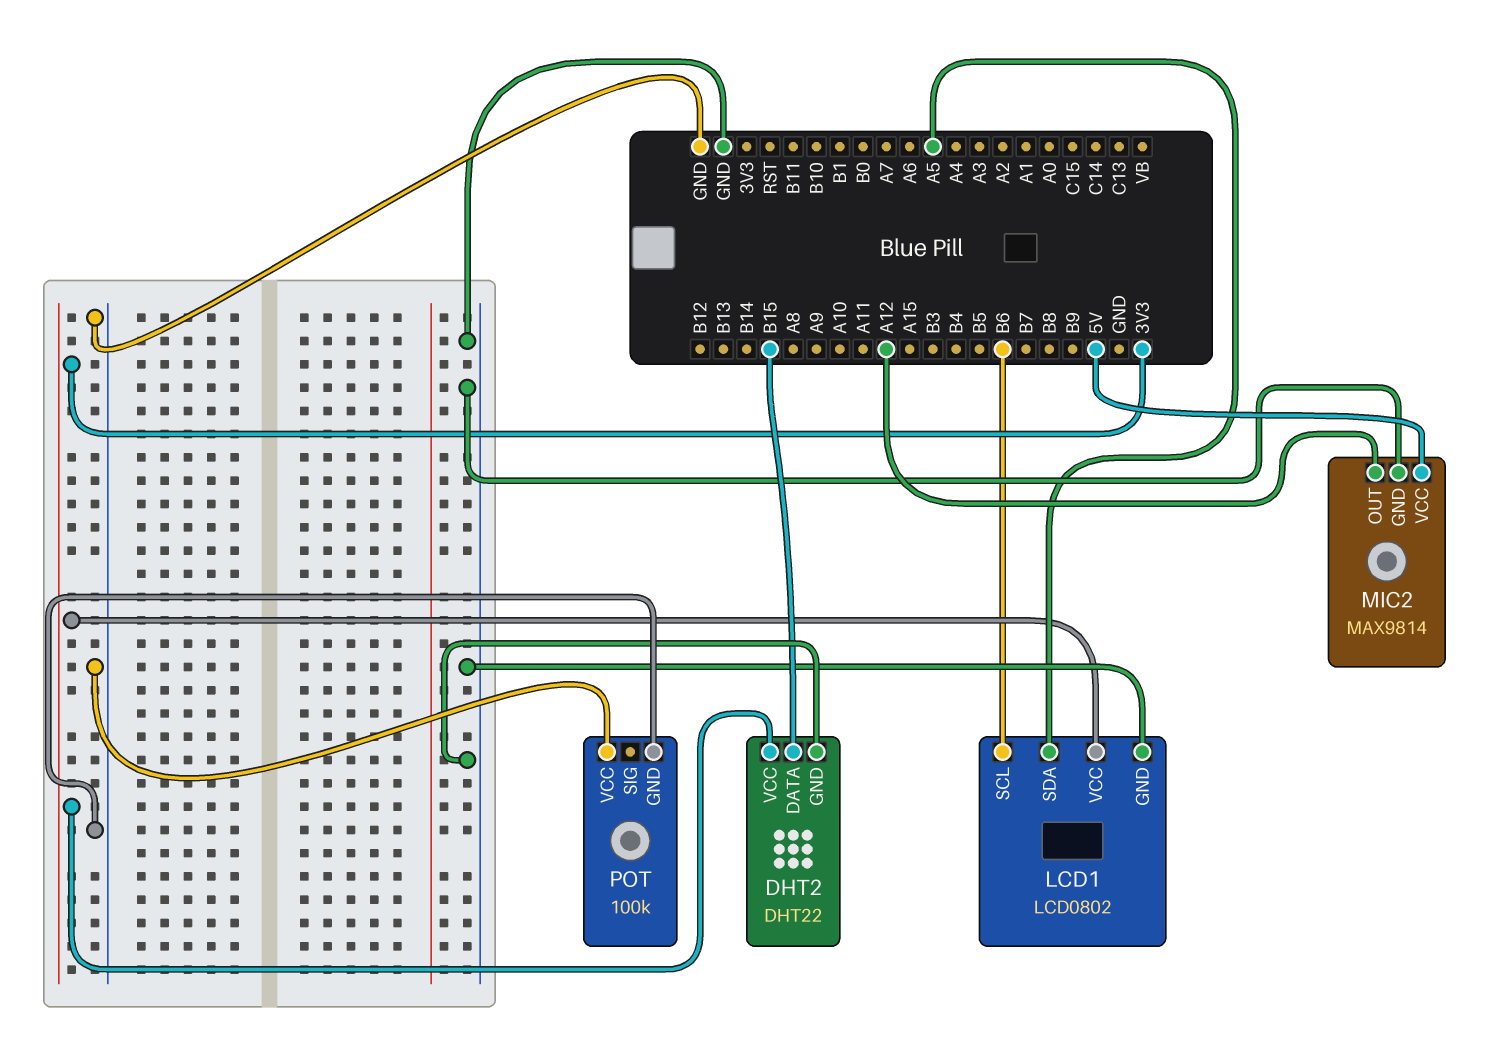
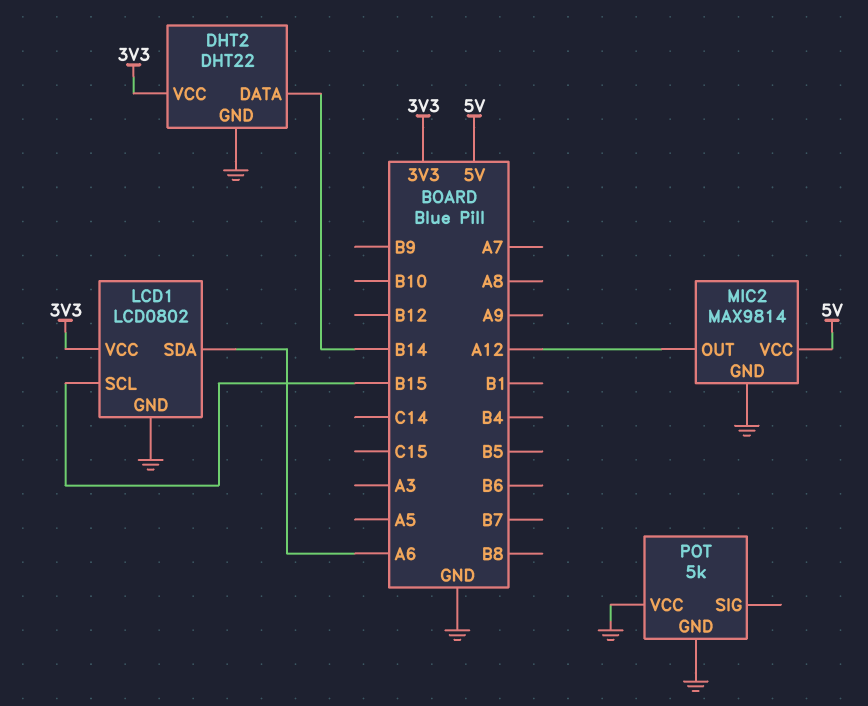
DHT2 pin DATA: B15 -> B14
LCD1 pin SCL: B6 -> B15
LCD1 pin SDA: A5 -> A6
POT: 100k -> 5k

